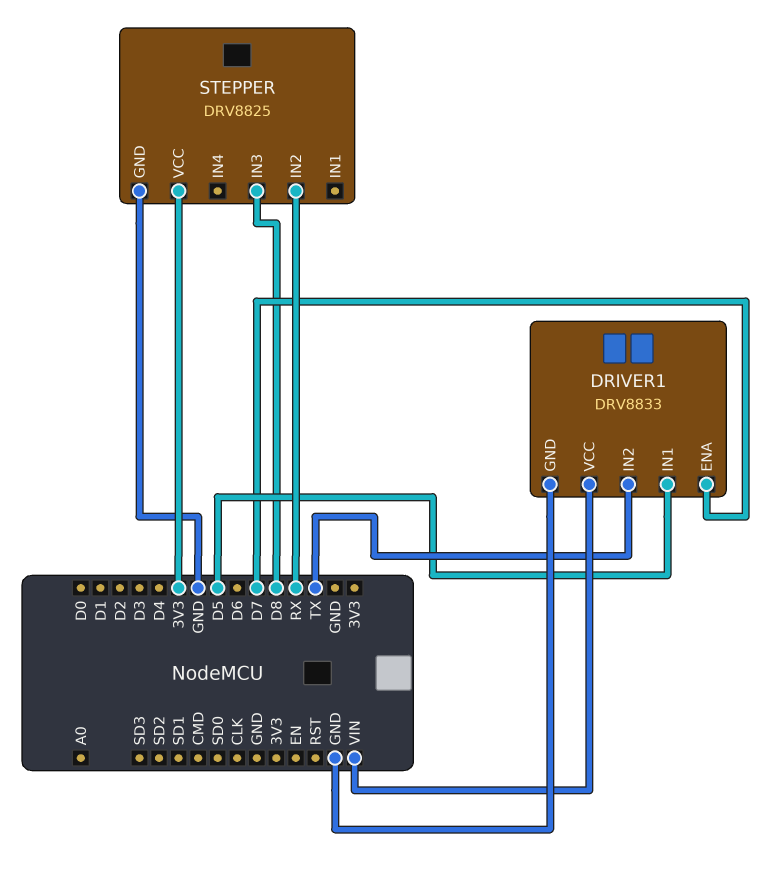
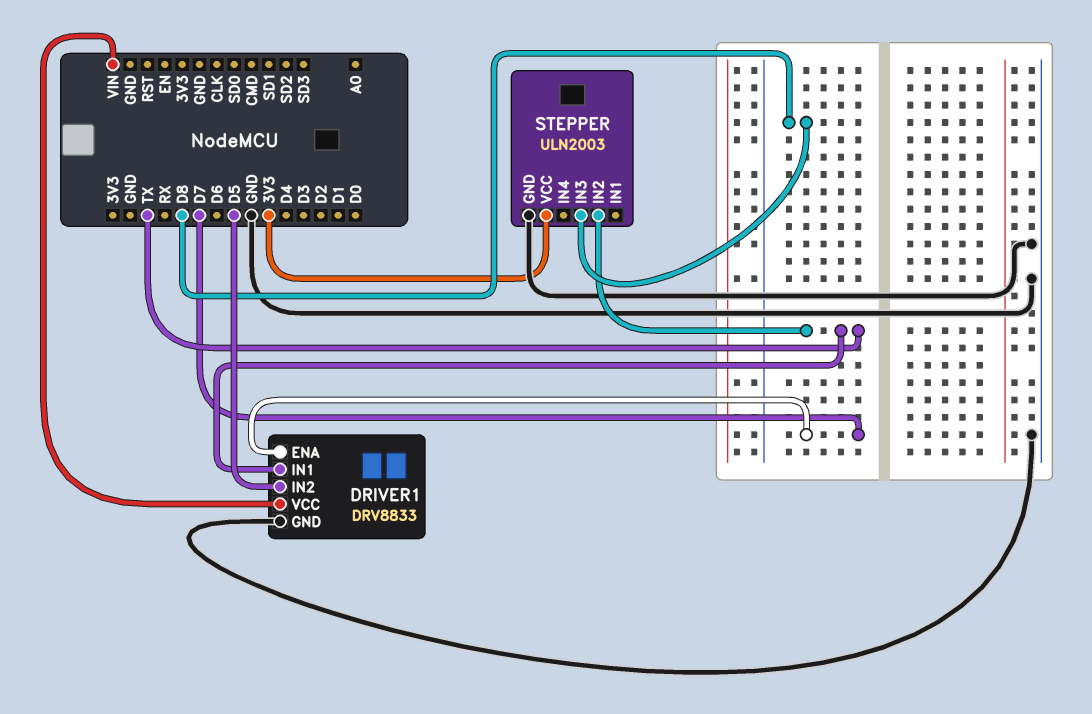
DRIVER1 pin IN1: D5 -> TX
DRIVER1 pin IN2: TX -> D5
STEPPER: DRV8825 -> ULN2003
STEPPER pin IN2: RX -> TX

